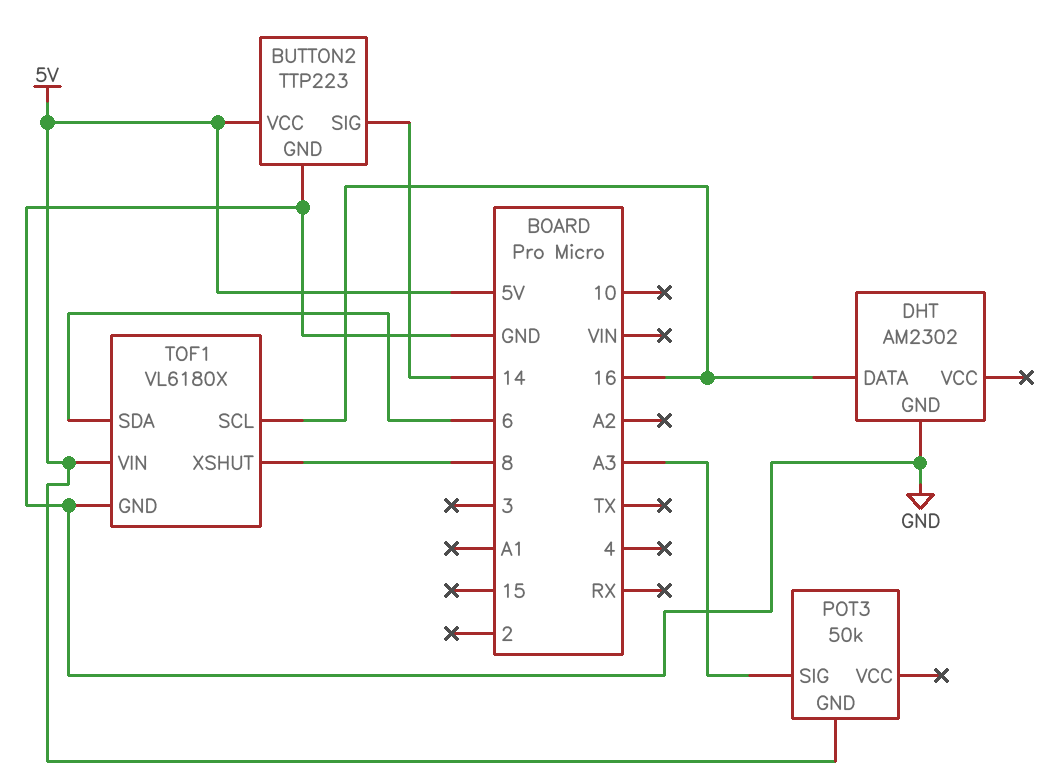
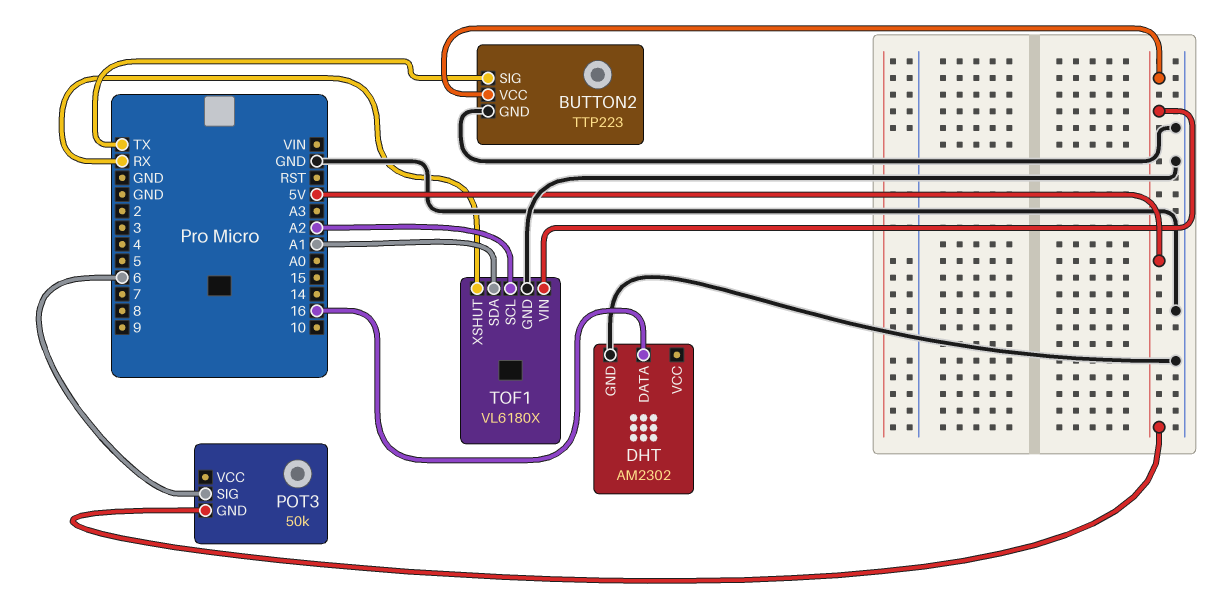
BUTTON2 pin SIG: 14 -> TX
POT3 pin SIG: A3 -> 6
TOF1 pin SCL: 16 -> A2
TOF1 pin SDA: 6 -> A1
TOF1 pin XSHUT: 8 -> RX

